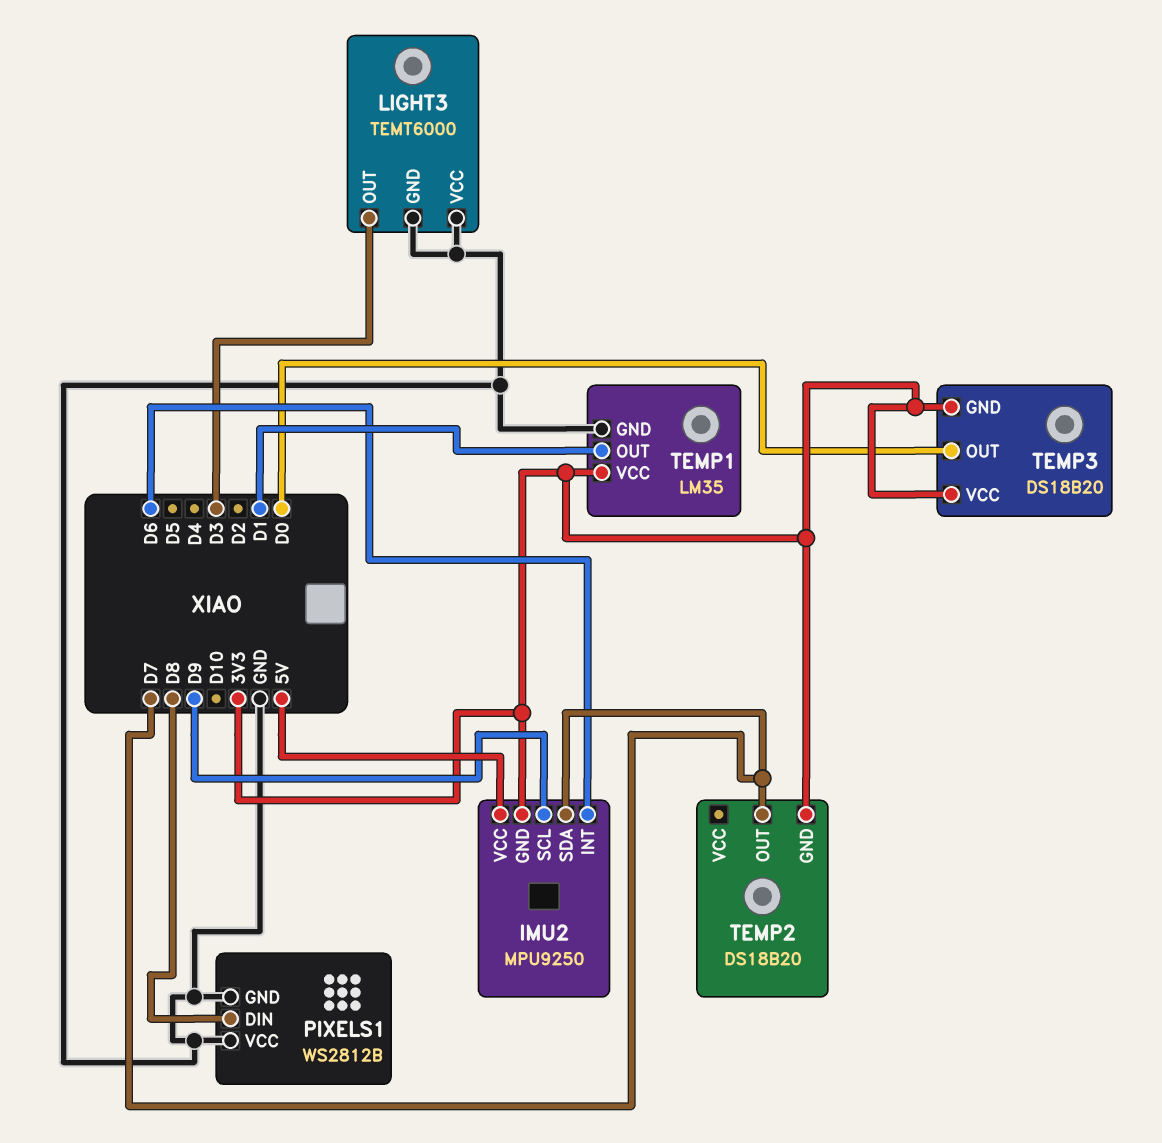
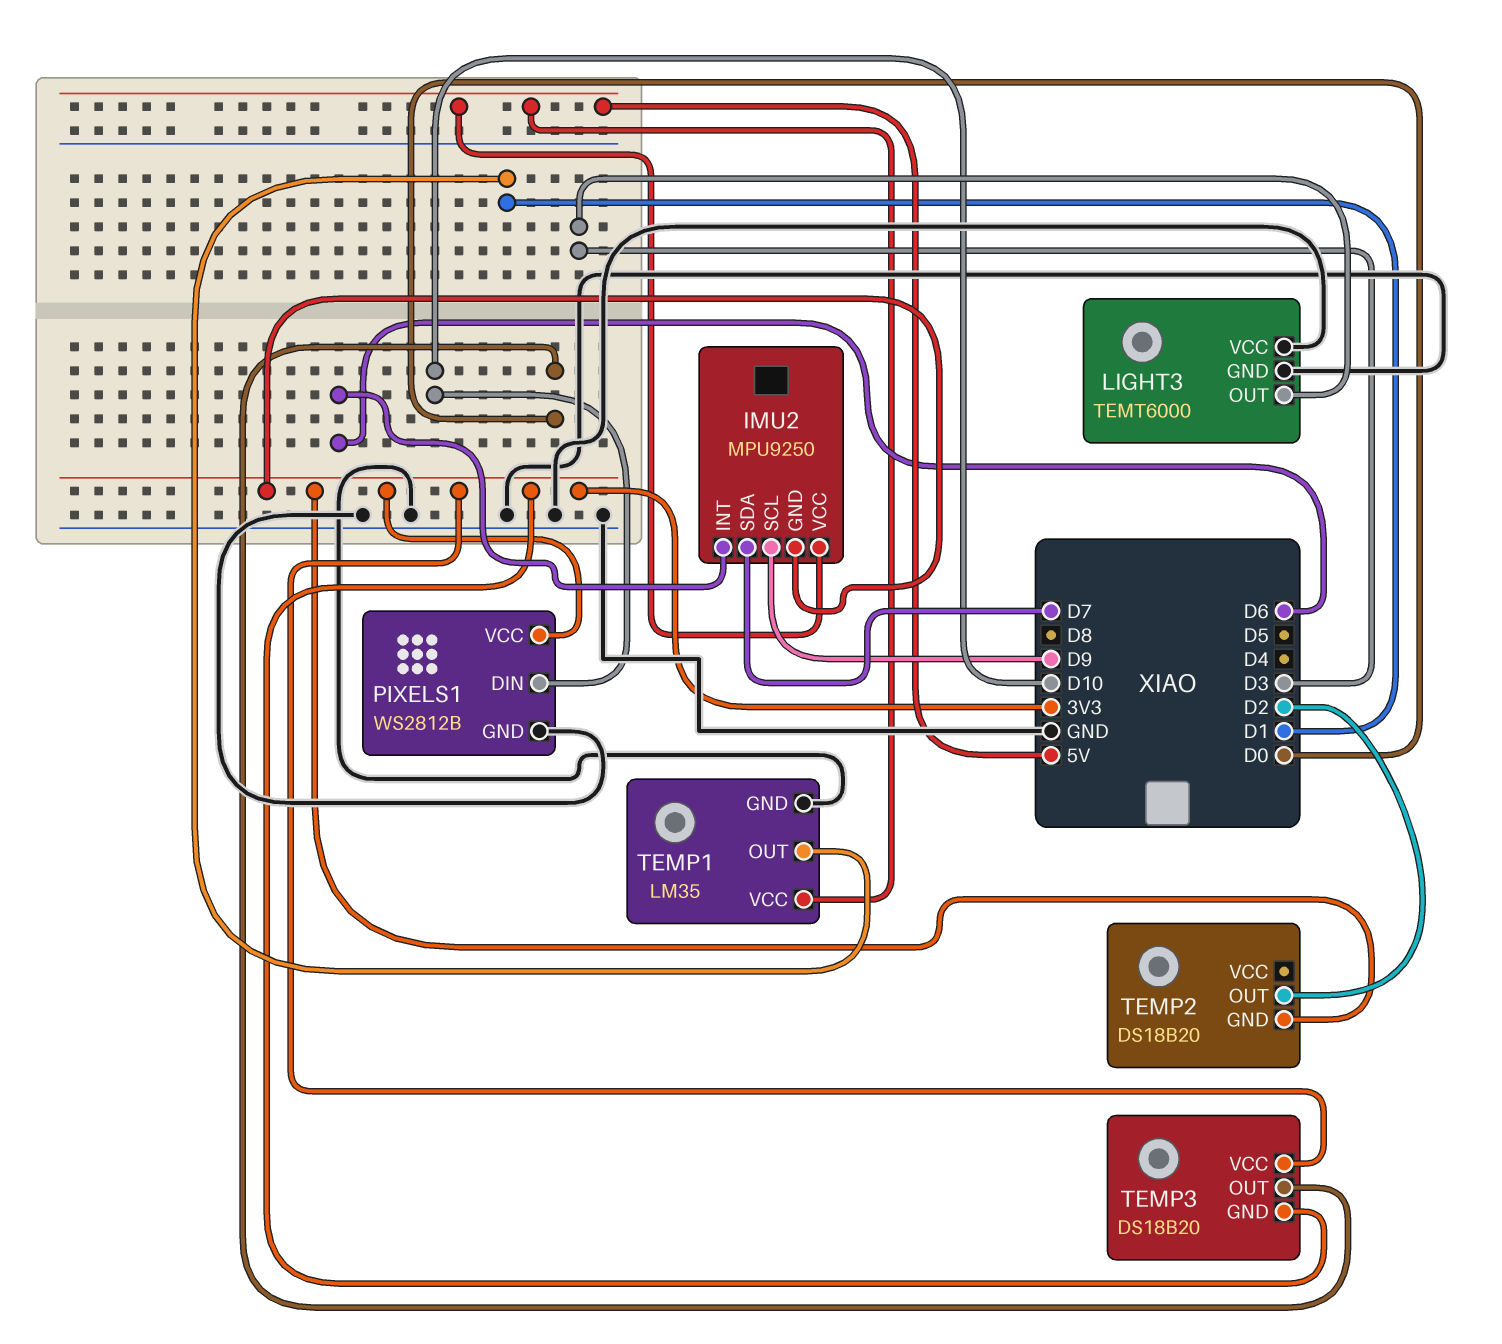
PIXELS1 pin DIN: D8 -> D10
PIXELS1 pin VCC: GND -> 3V3
TEMP1 pin VCC: 3V3 -> 5V
TEMP2 pin OUT: D7 -> D2

